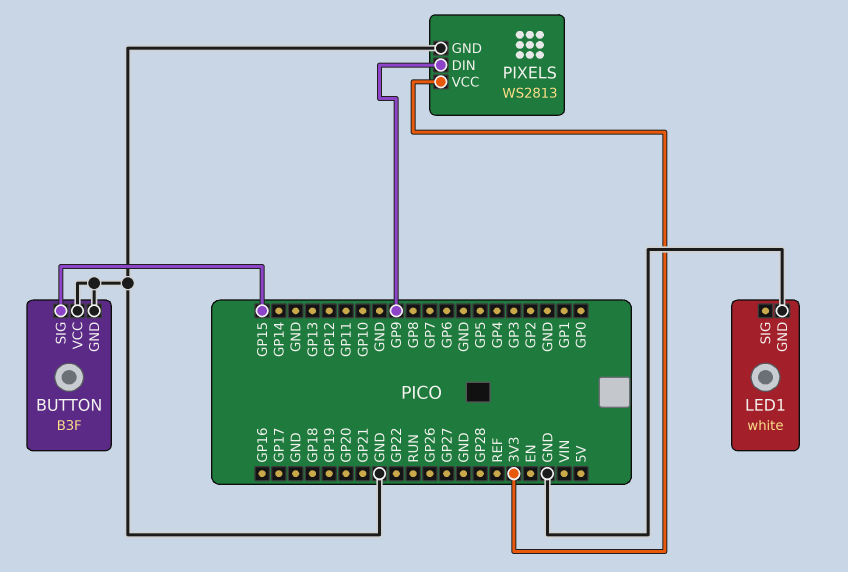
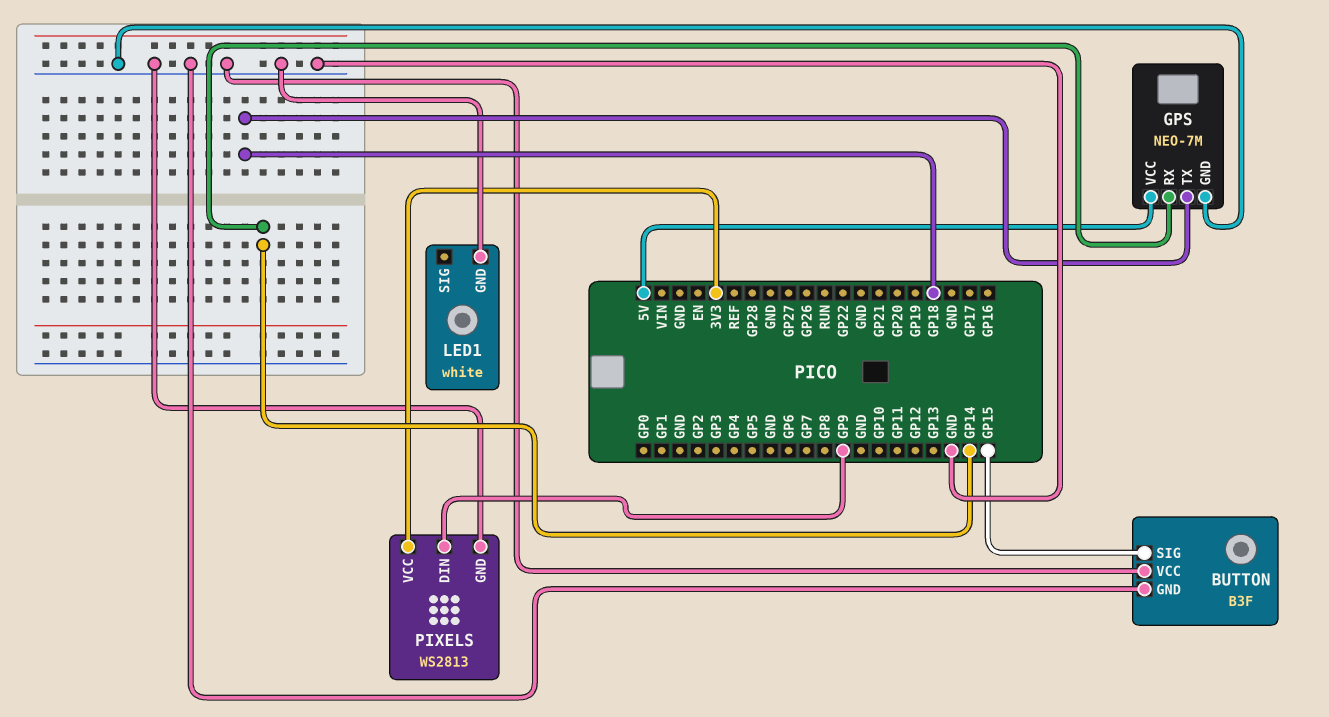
GPS: none -> NEO-7M
GPS pin GND: none -> GND
GPS pin RX: none -> GP14
GPS pin TX: none -> GP18
GPS pin VCC: none -> 5V

